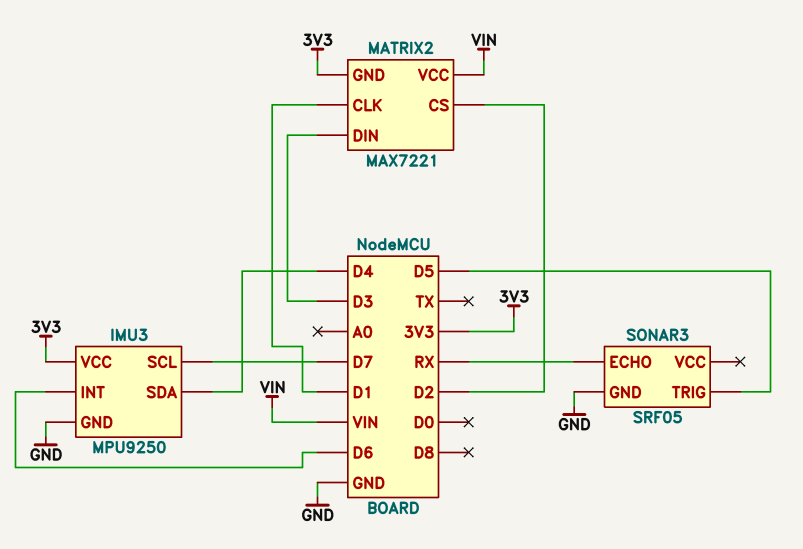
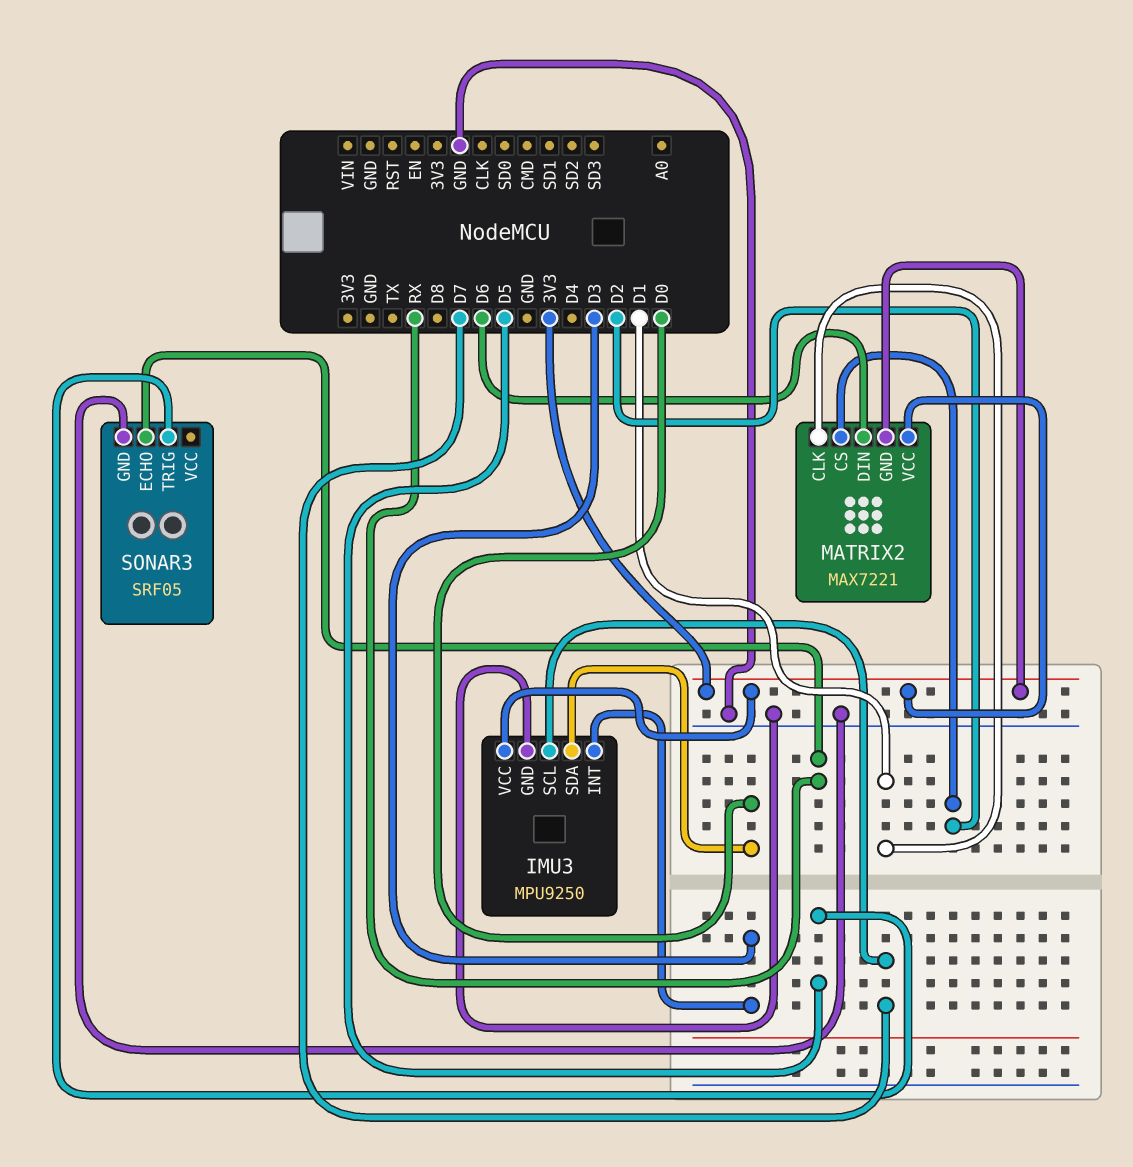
IMU3 pin INT: D6 -> D3
IMU3 pin SDA: D4 -> D0
MATRIX2 pin DIN: D3 -> D6
MATRIX2 pin VCC: VIN -> 3V3

